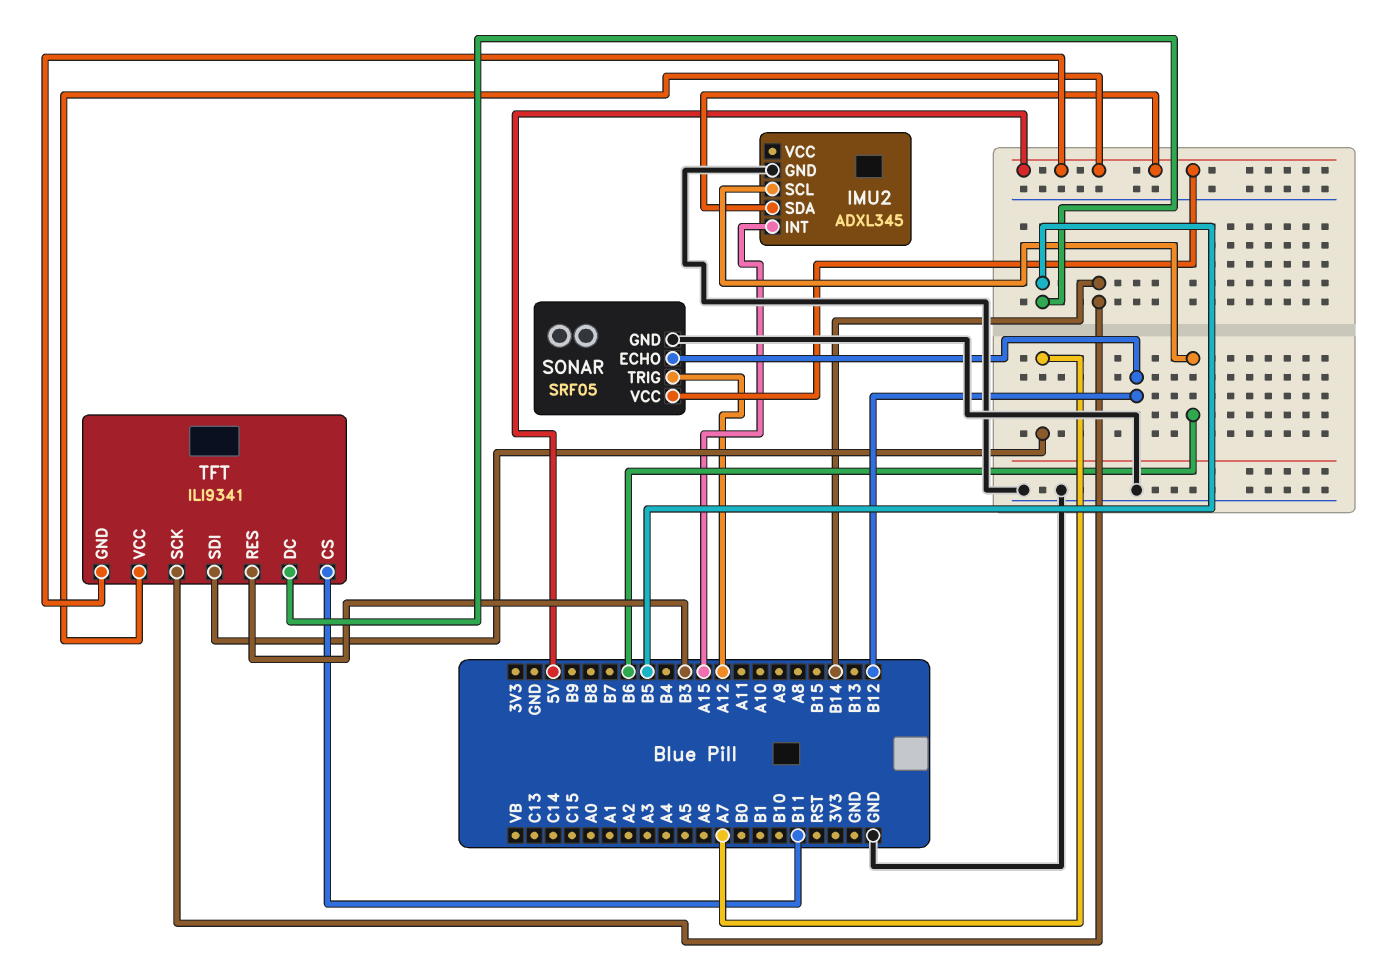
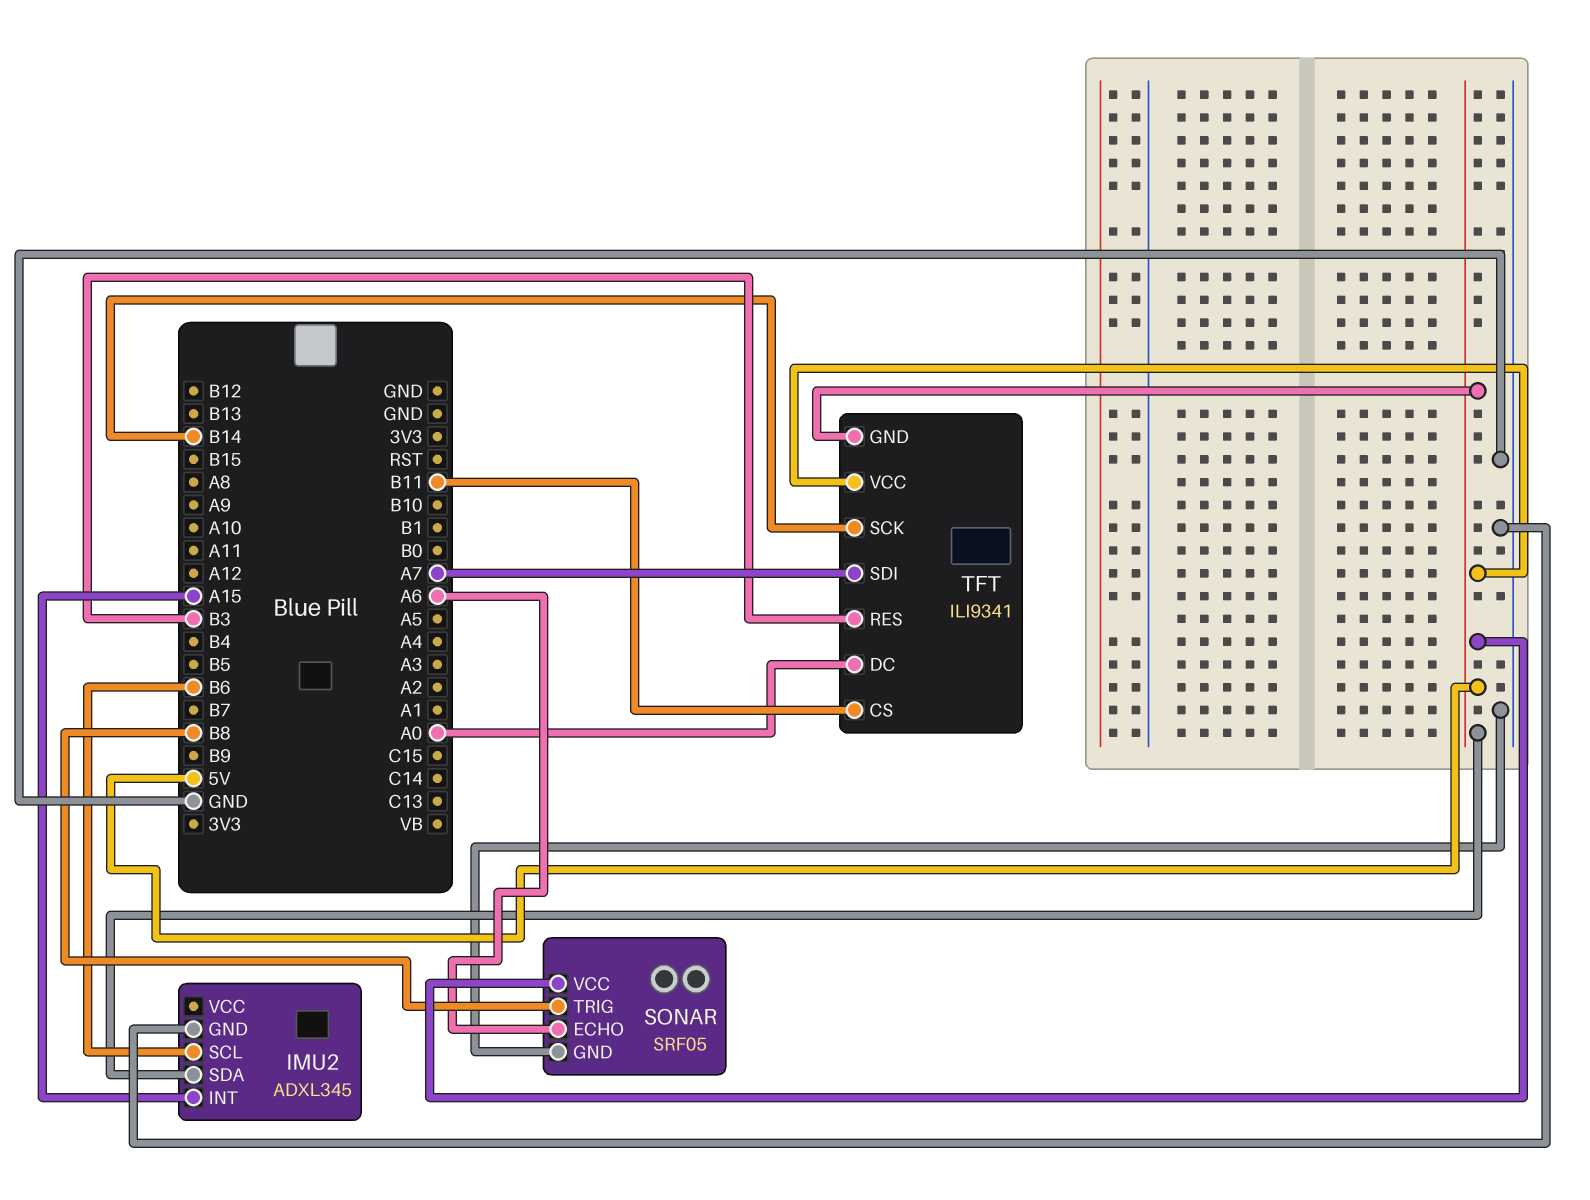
SONAR pin ECHO: B12 -> A6
SONAR pin TRIG: A12 -> B8
TFT pin DC: B5 -> A0

